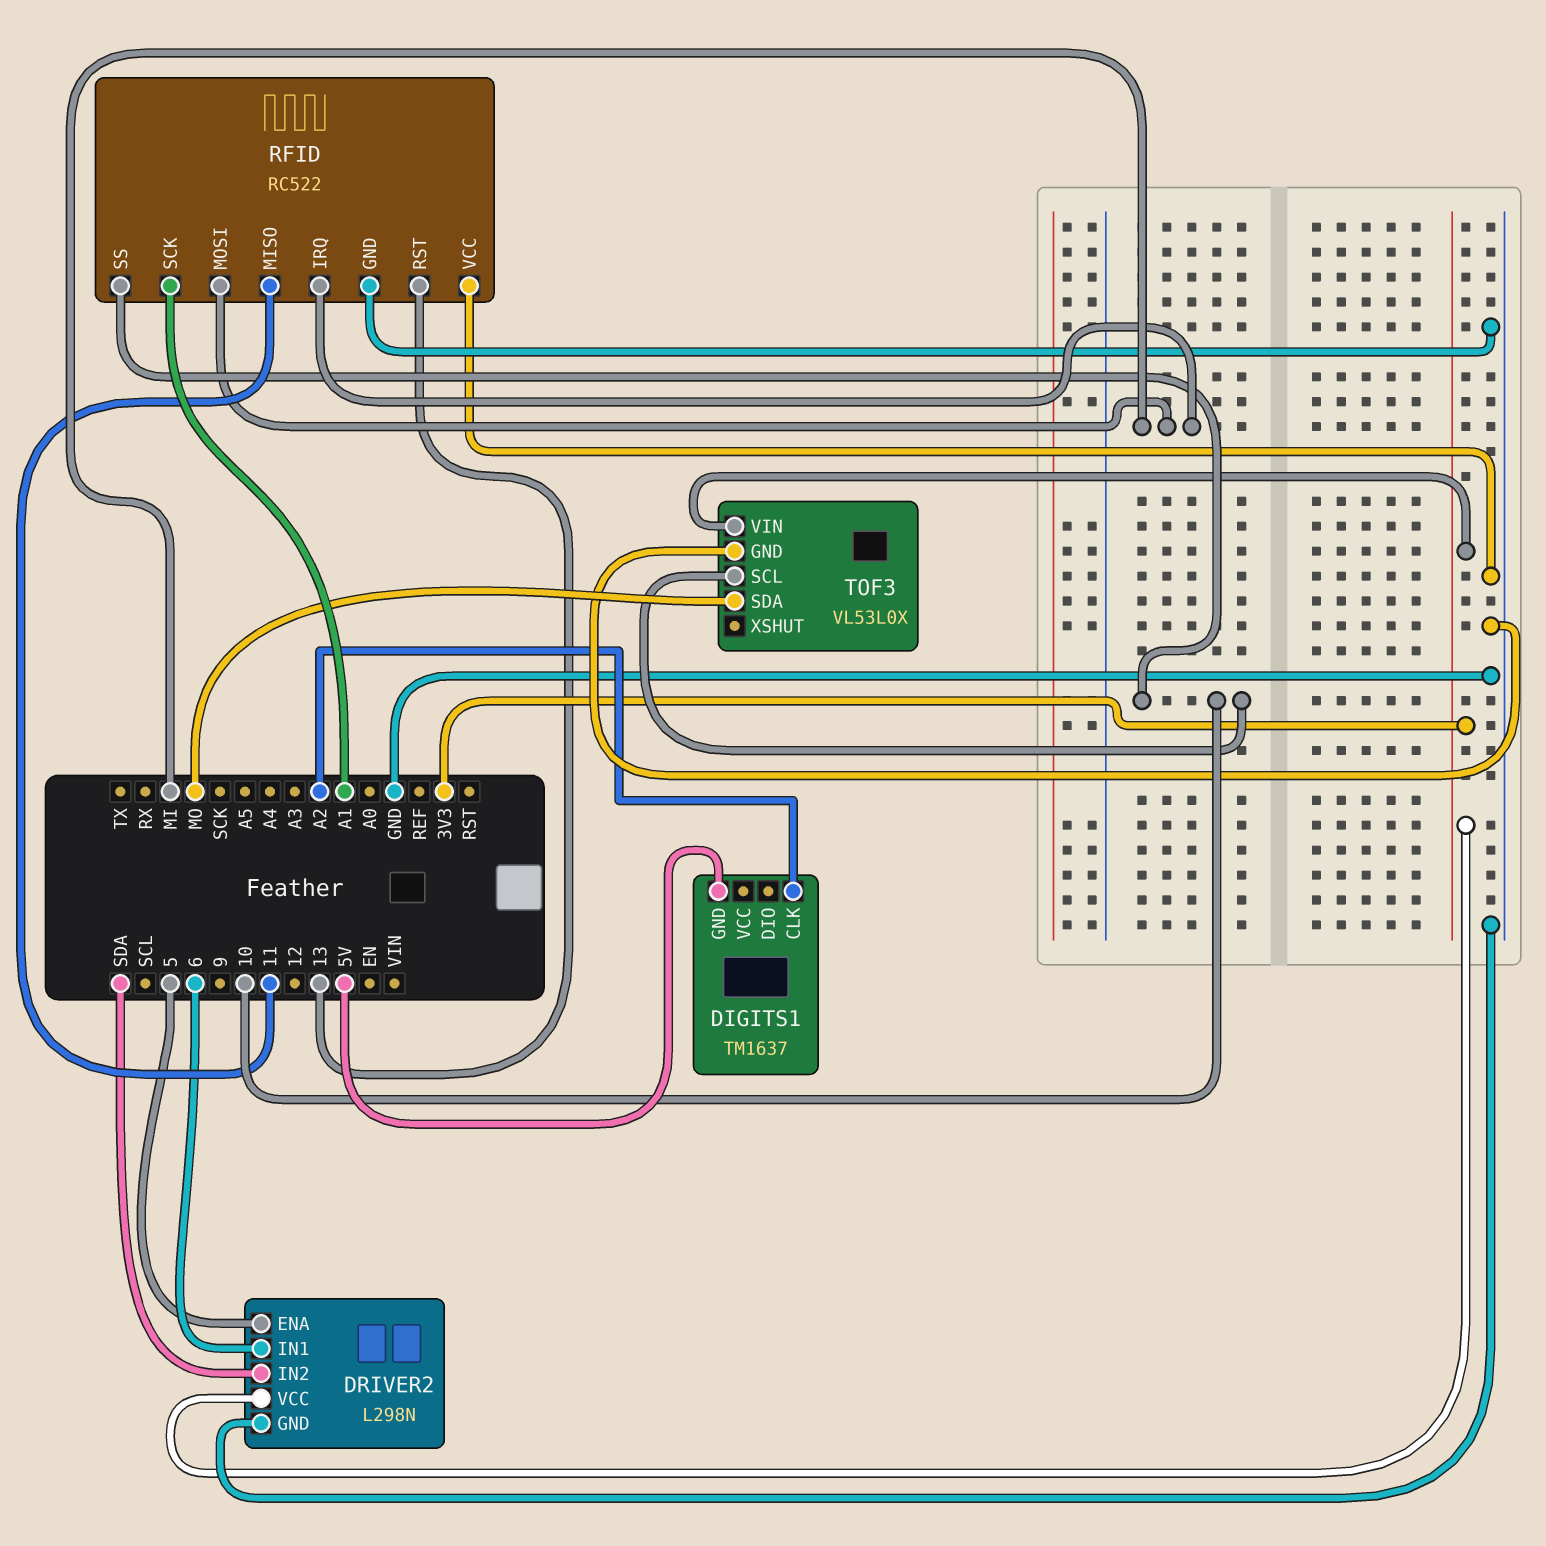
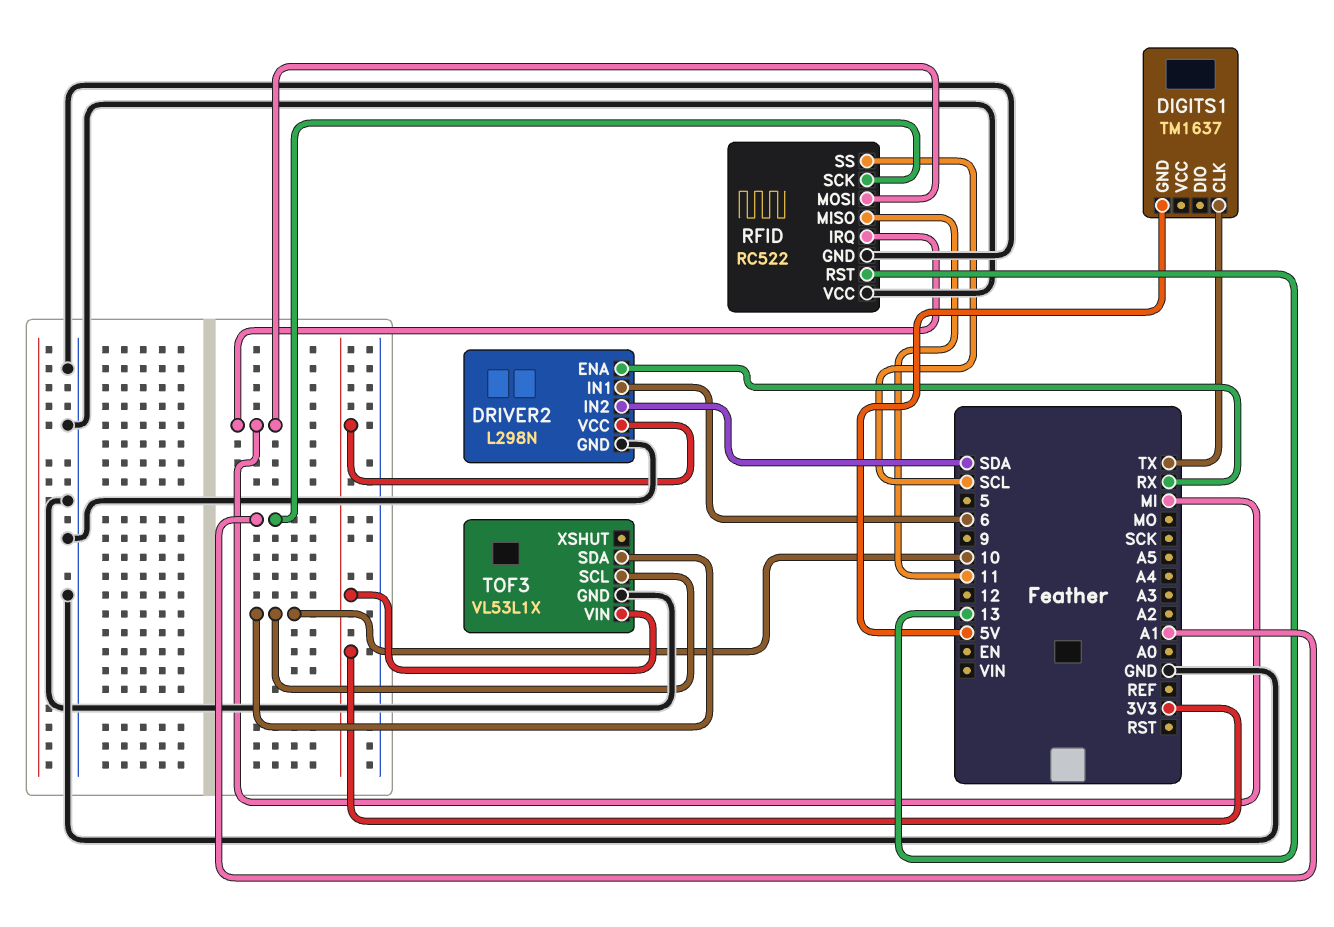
DIGITS1 pin CLK: A2 -> TX
DRIVER2 pin ENA: 5 -> RX
RFID pin SS: 10 -> SCL
TOF3: VL53L0X -> VL53L1X
TOF3 pin SDA: MO -> 10

